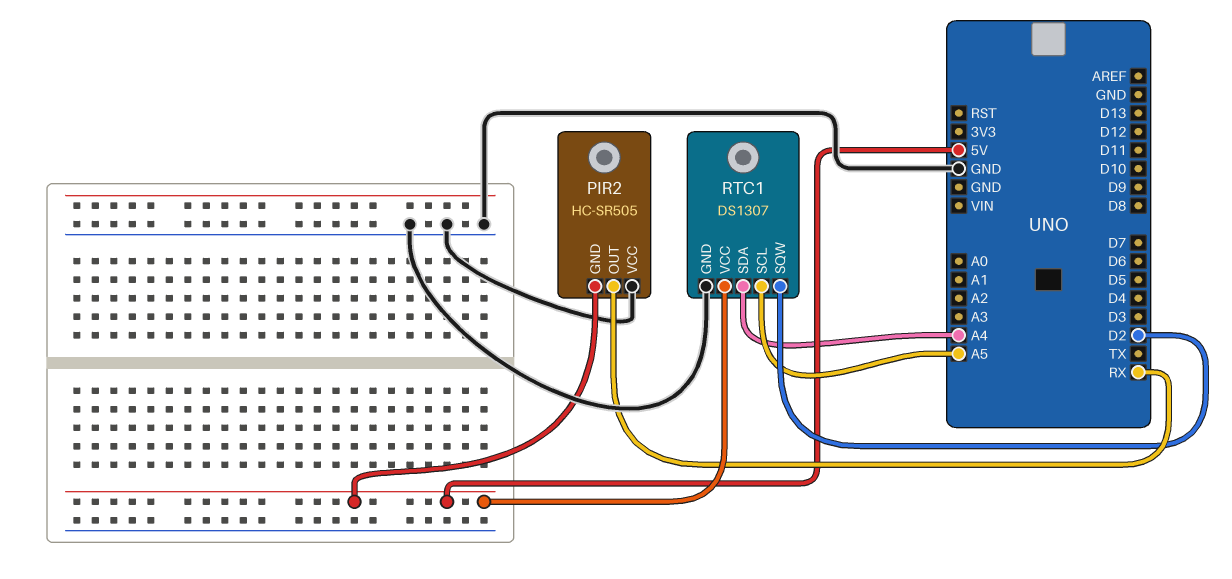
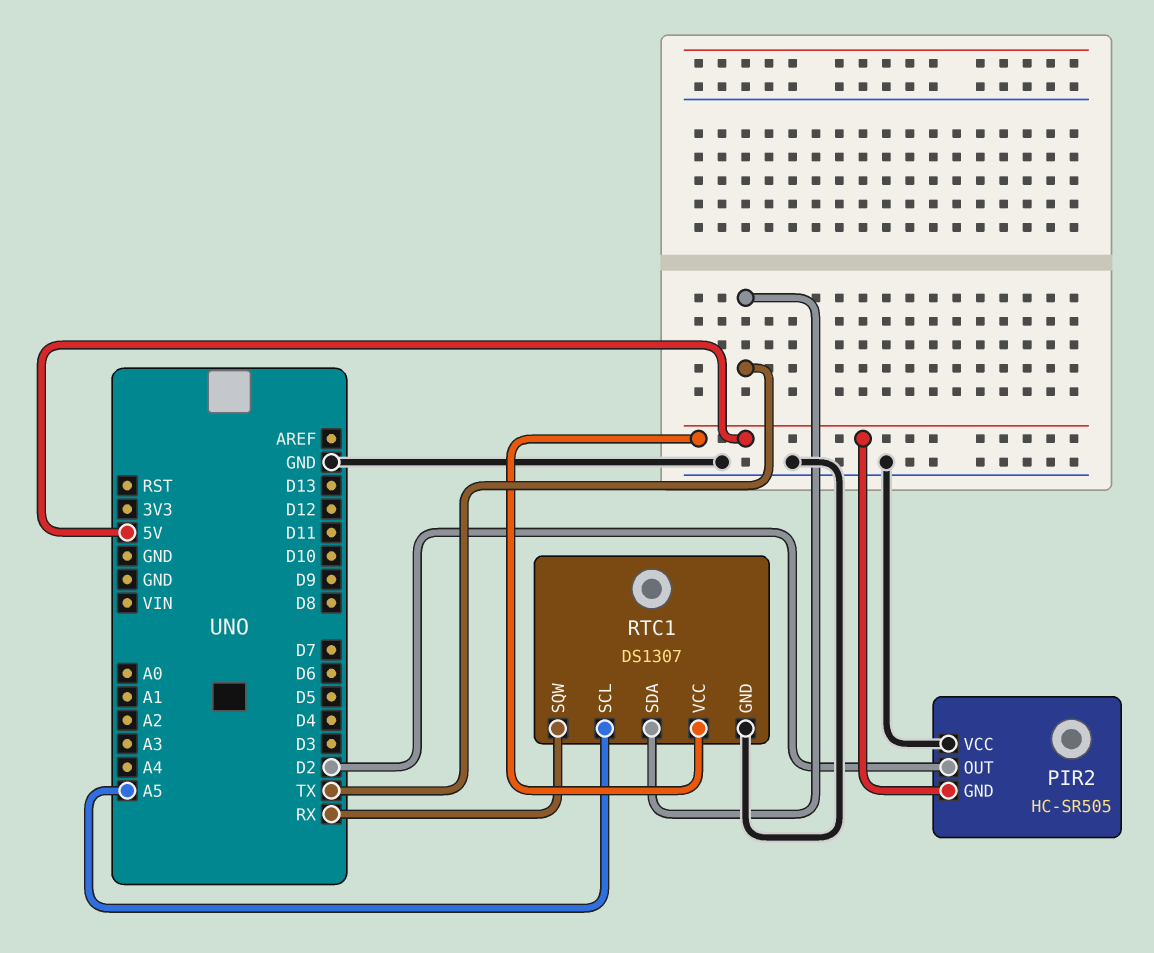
PIR2 pin OUT: RX -> D2
RTC1 pin SDA: A4 -> TX
RTC1 pin SQW: D2 -> RX

